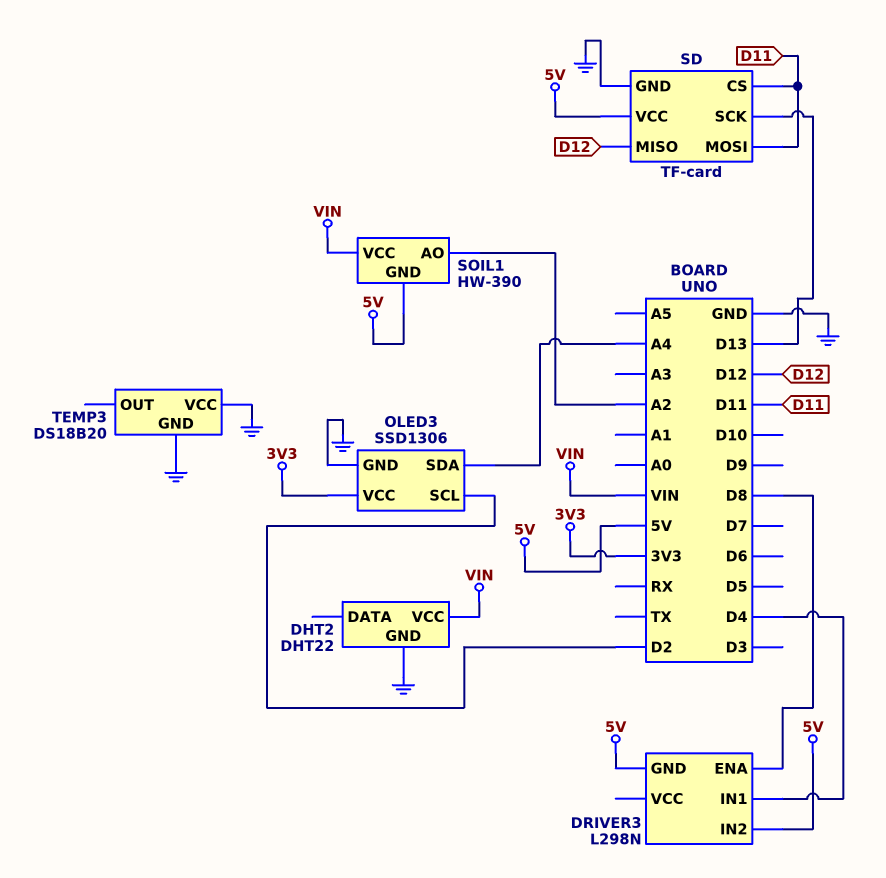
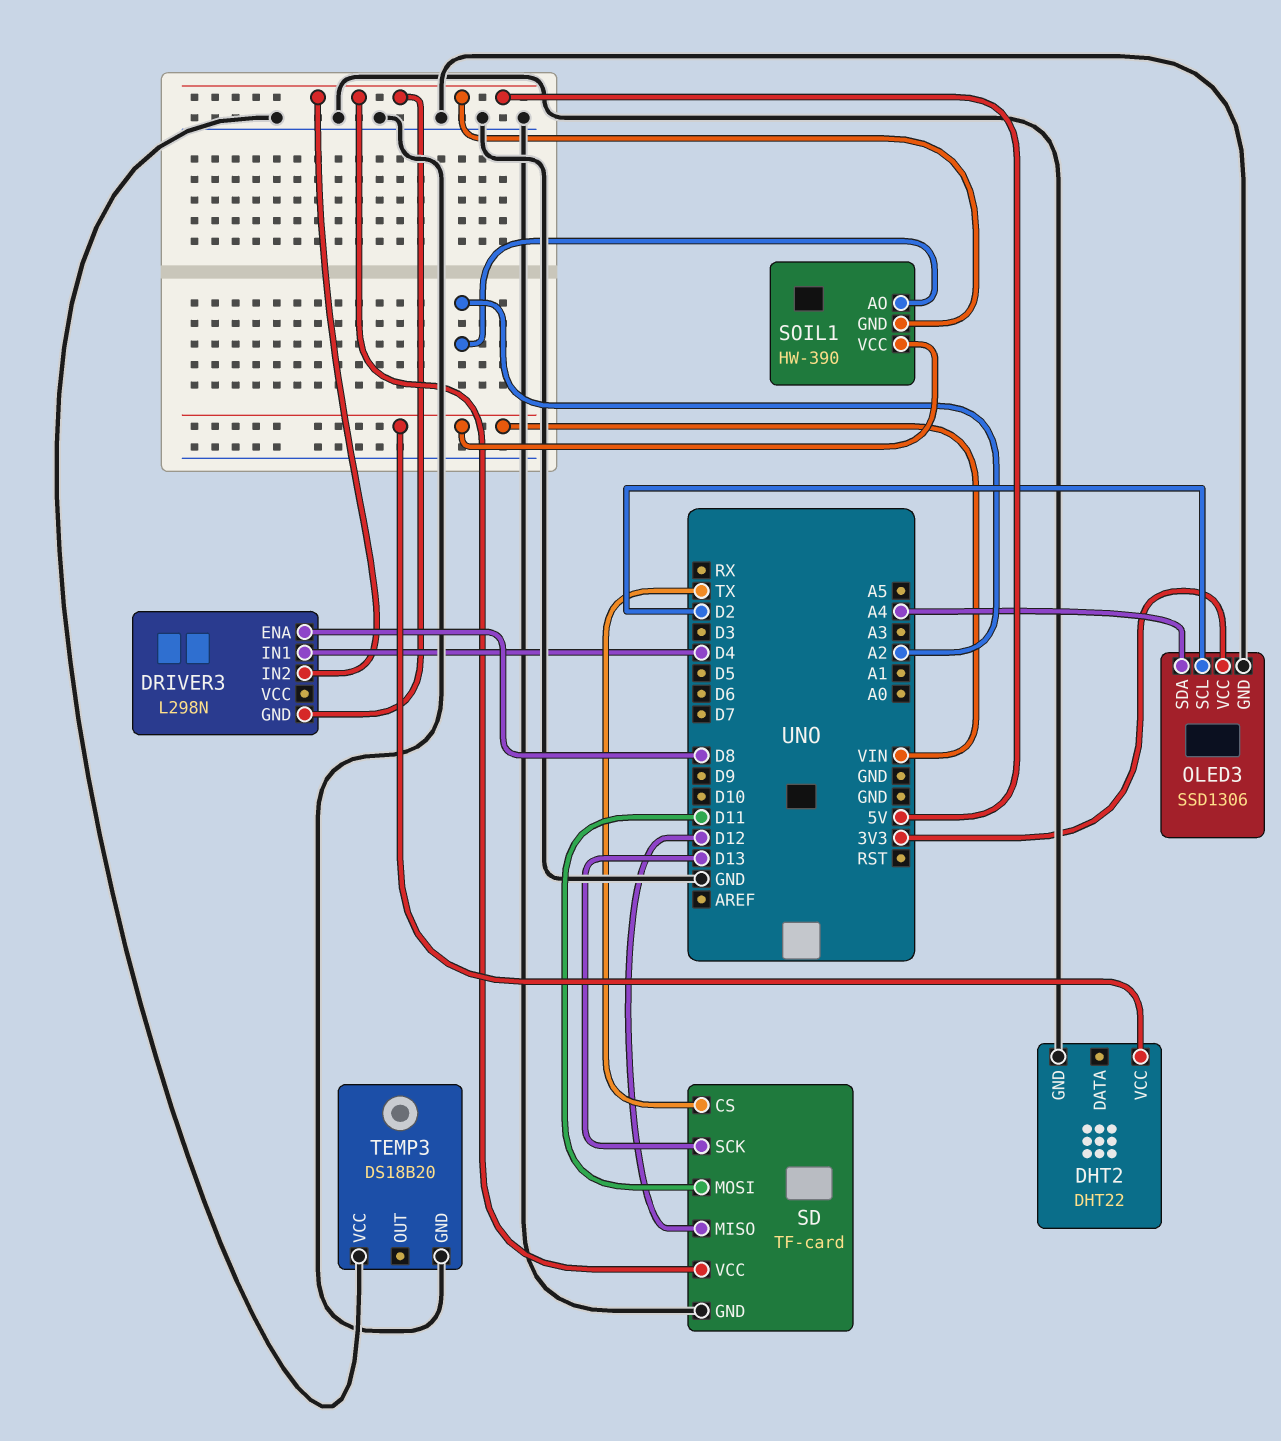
SD pin CS: D11 -> TX

